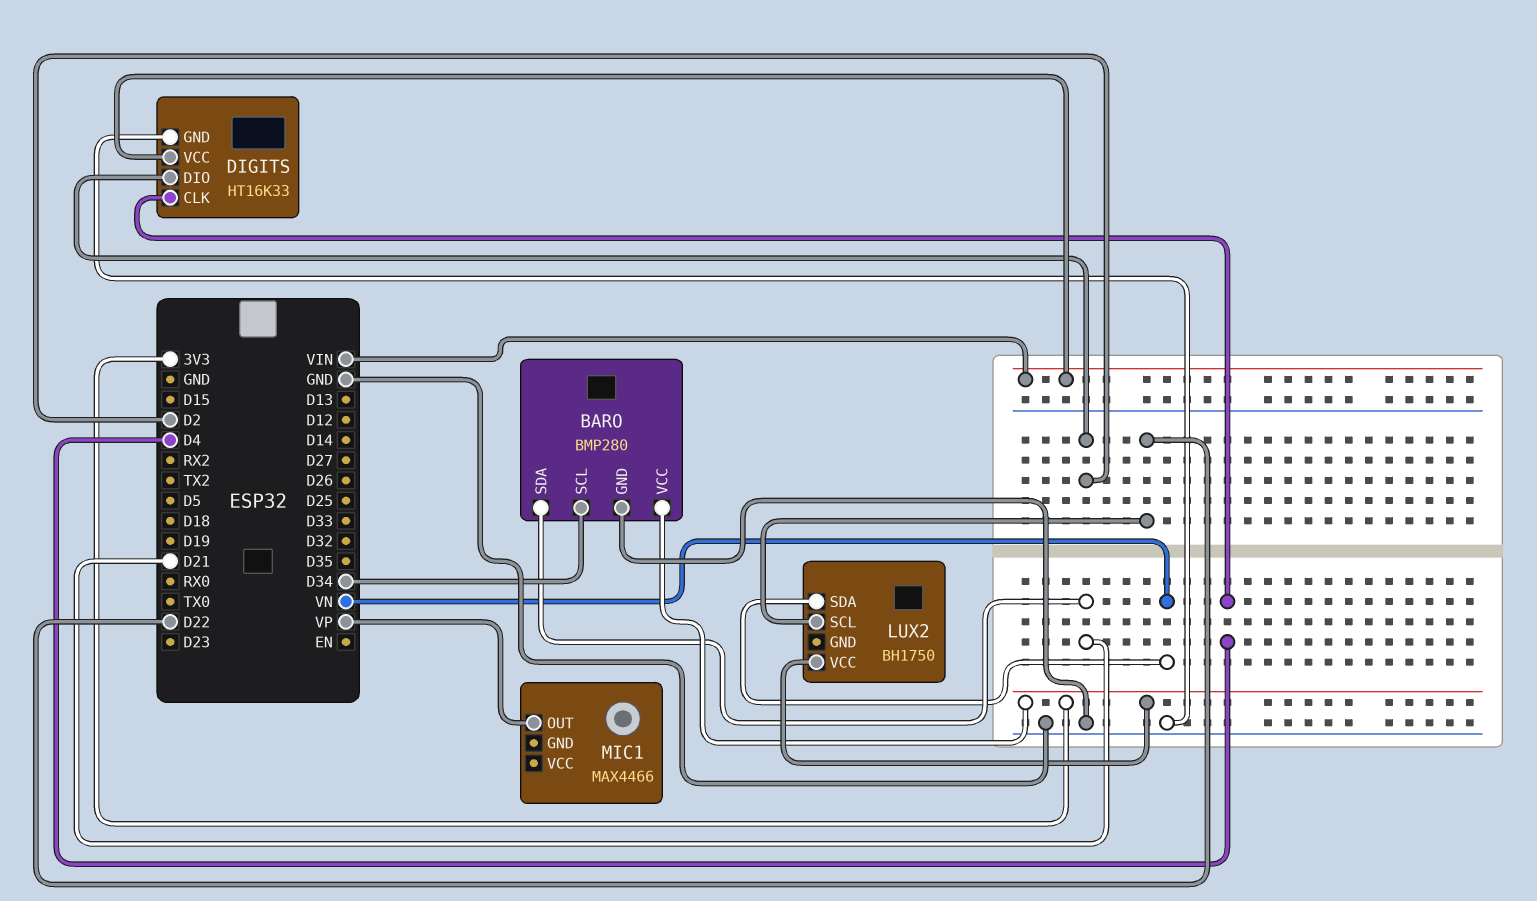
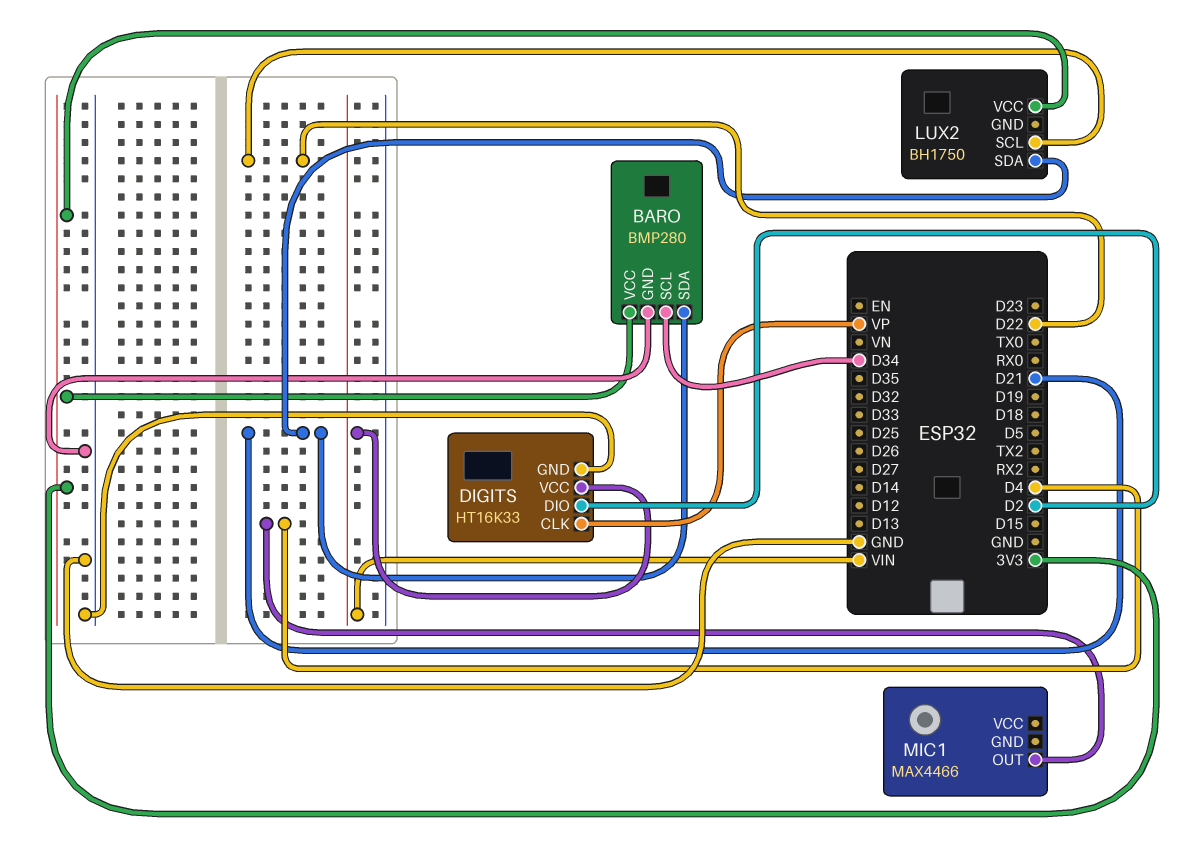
DIGITS pin CLK: D4 -> VP
LUX2 pin SDA: VN -> D21
MIC1 pin OUT: VP -> D4

